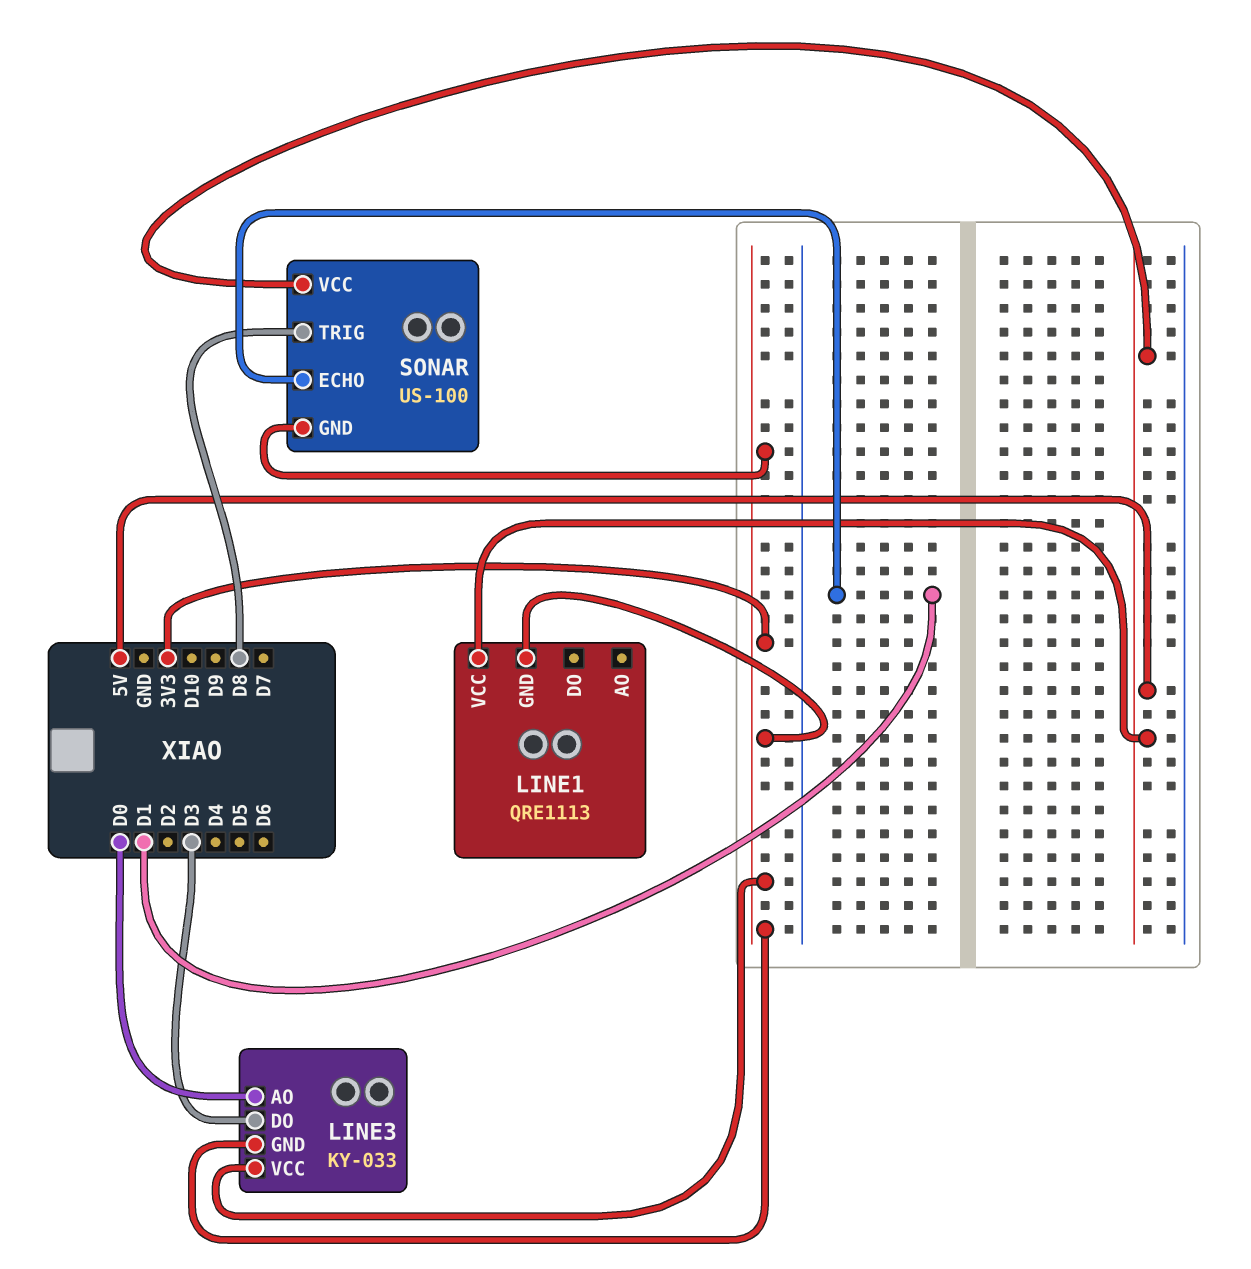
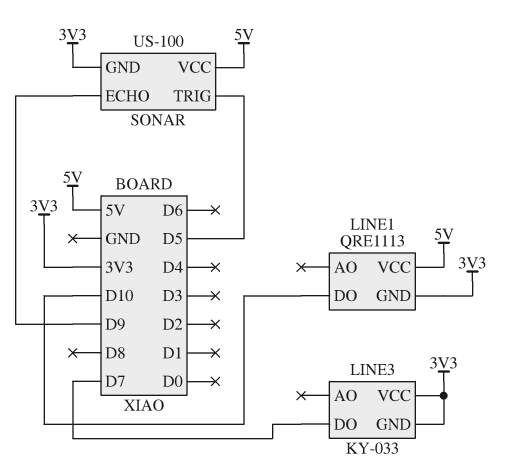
LINE1 pin DO: none -> D10
LINE3 pin AO: D0 -> none
LINE3 pin DO: D3 -> D7
SONAR pin ECHO: D1 -> D9
SONAR pin TRIG: D8 -> D5

